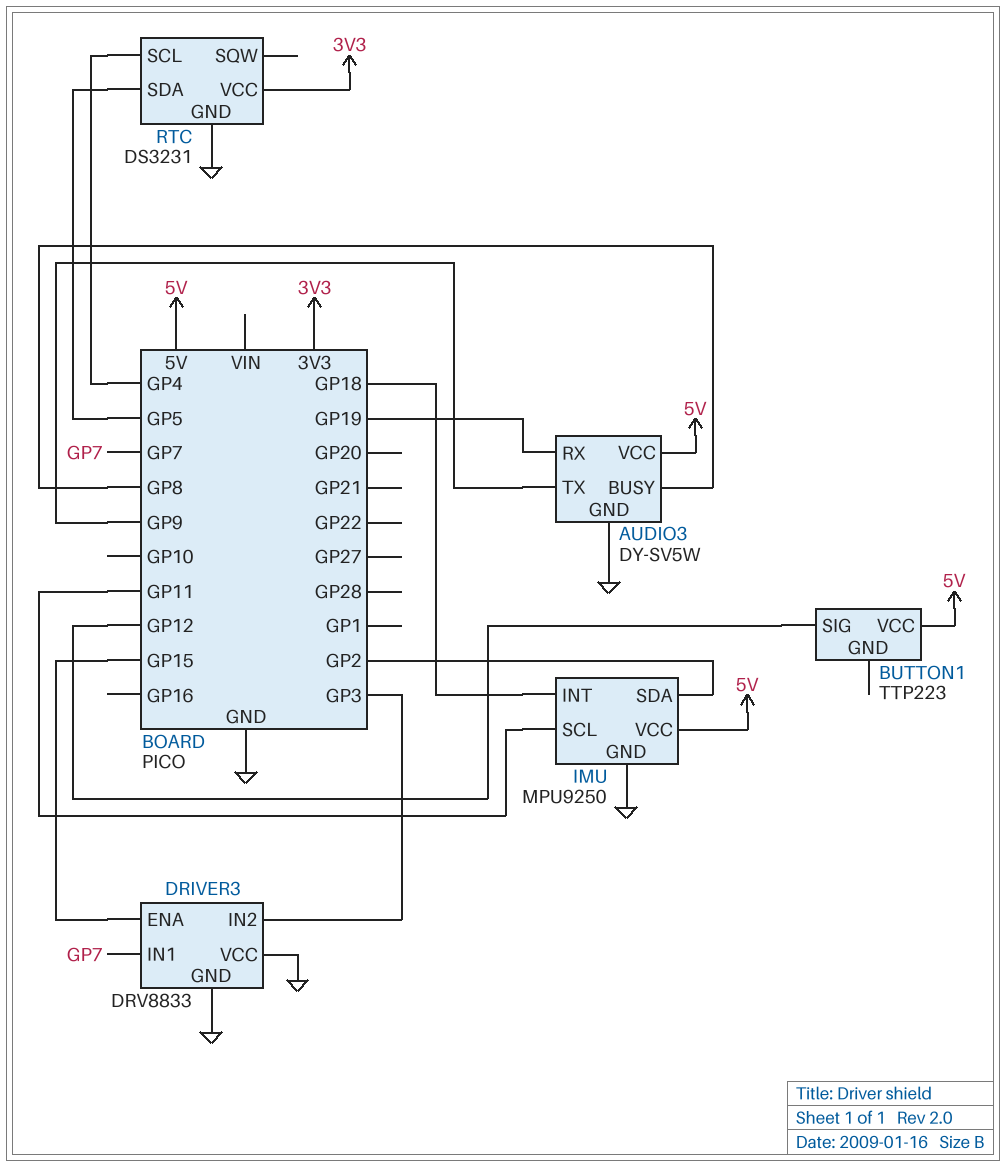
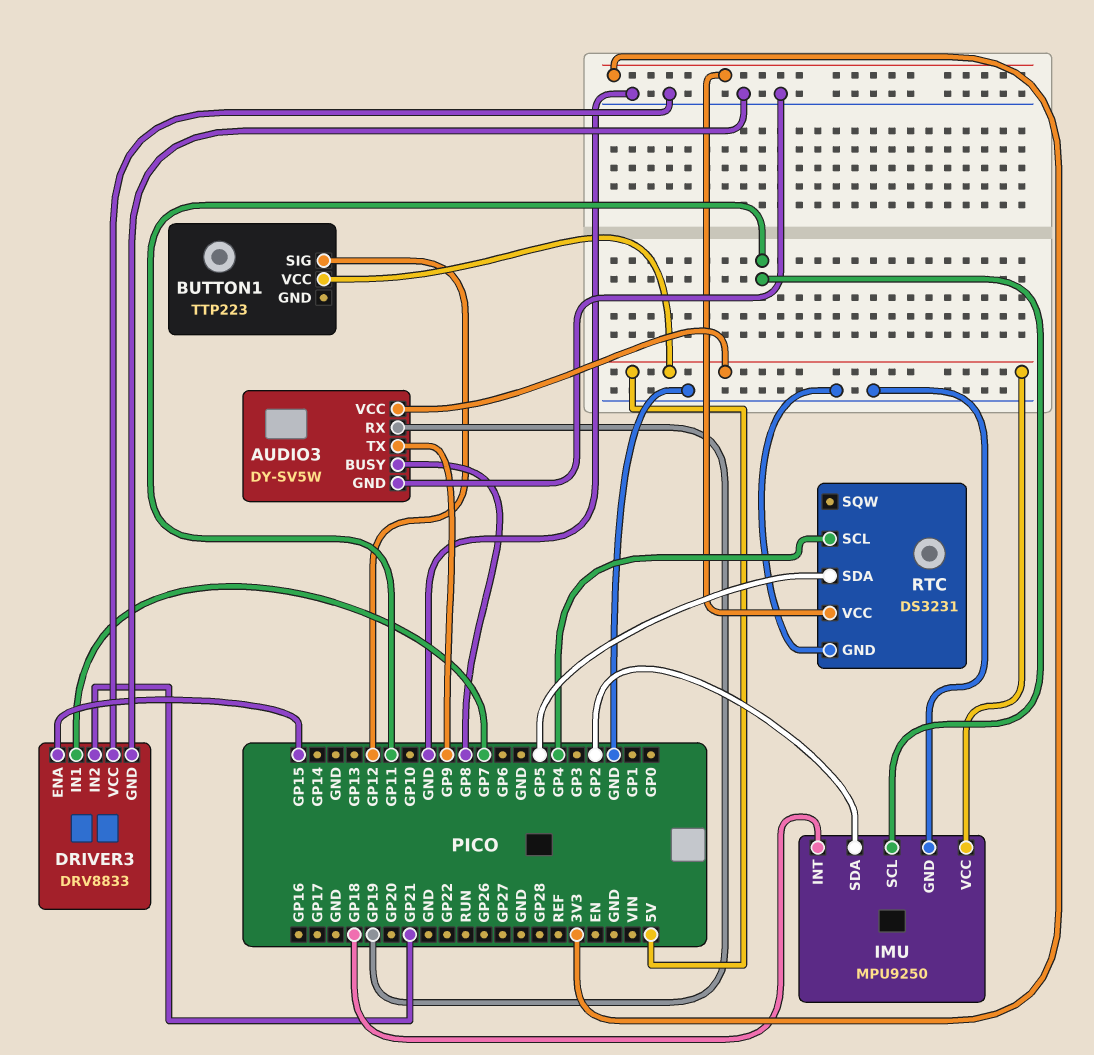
DRIVER3 pin IN2: GP3 -> GP21

